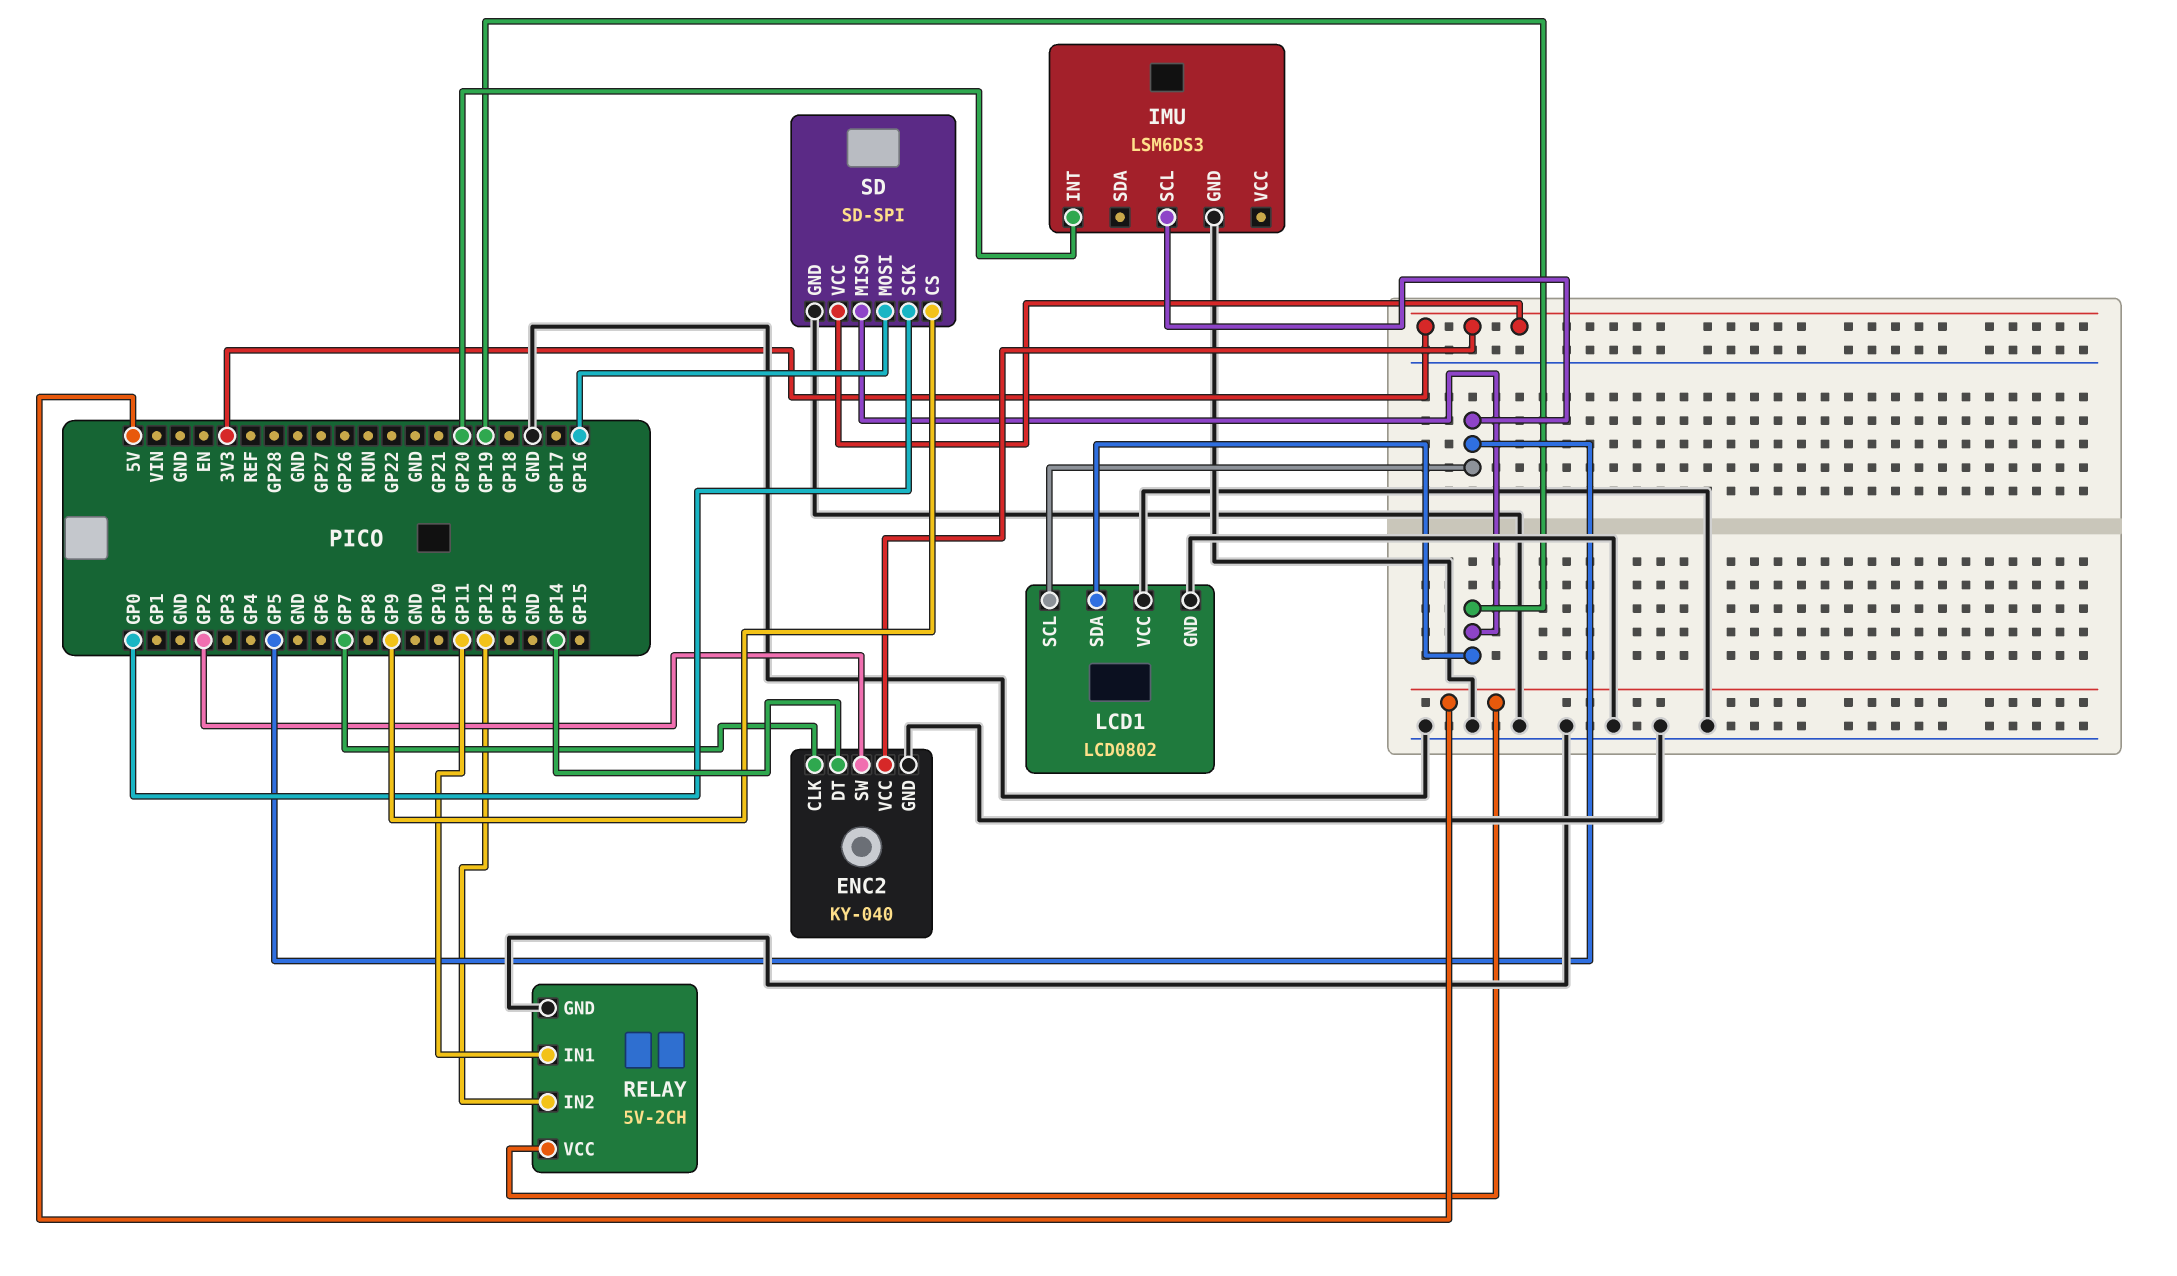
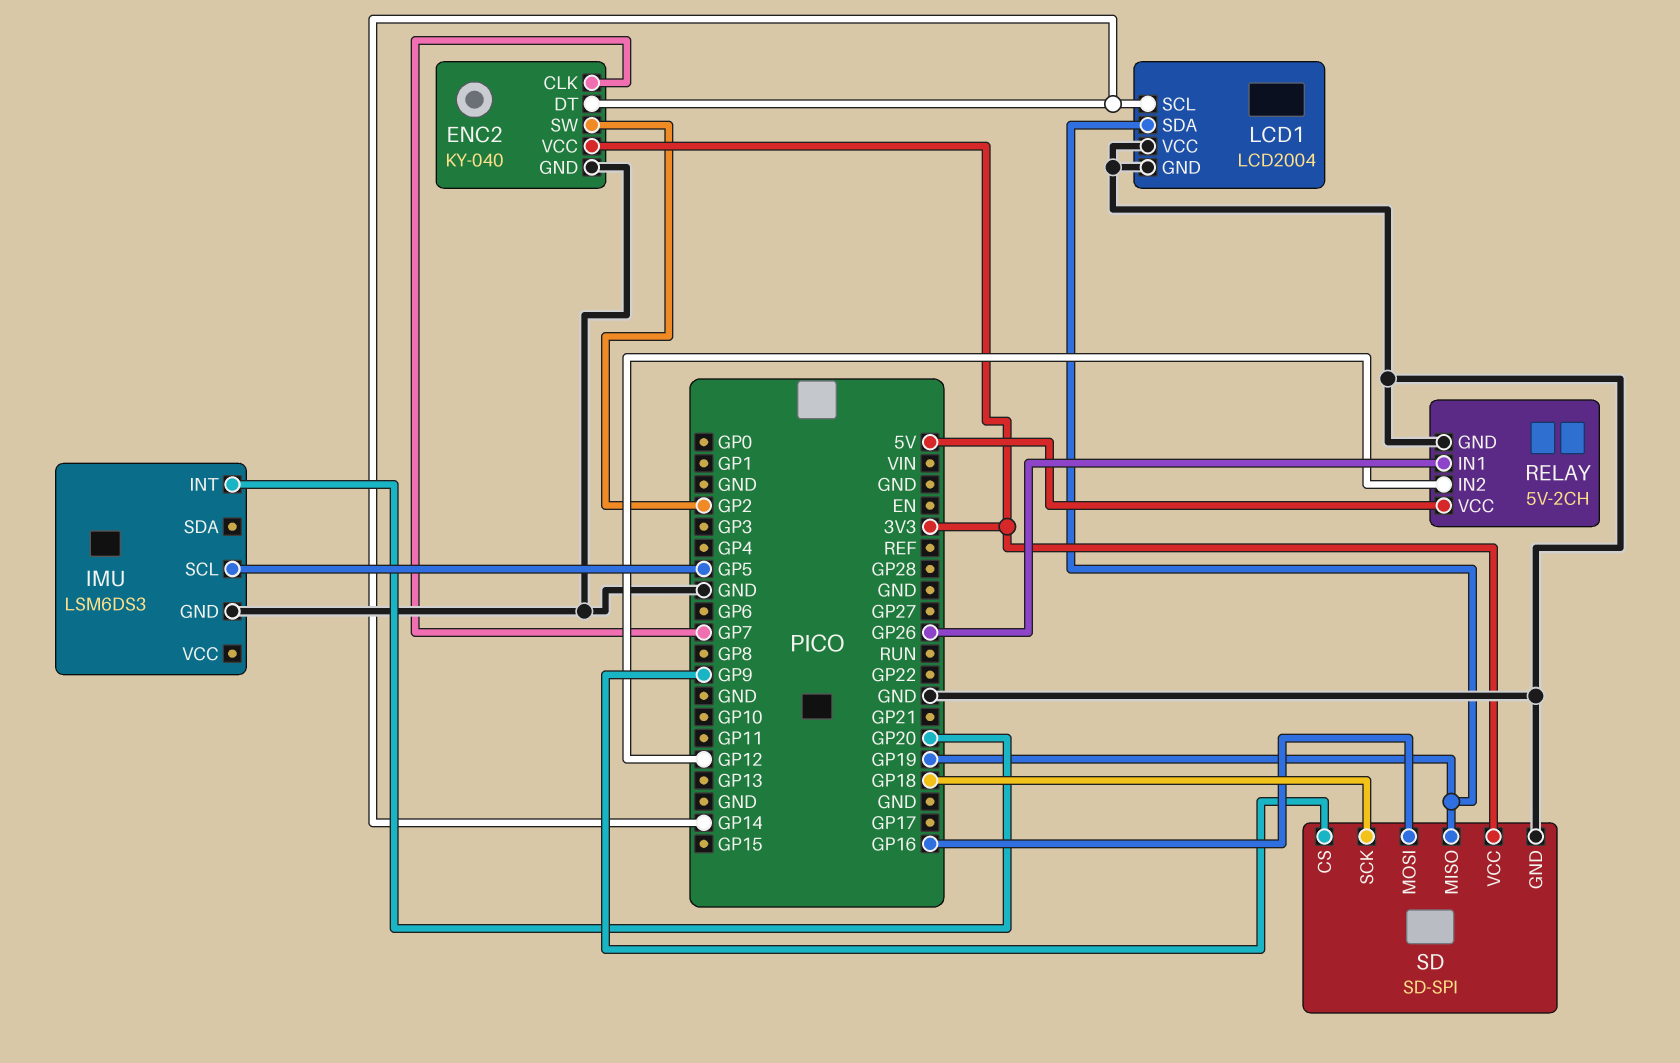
LCD1: LCD0802 -> LCD2004
LCD1 pin SCL: GP5 -> GP14
RELAY pin IN1: GP11 -> GP26
SD pin SCK: GP0 -> GP18

